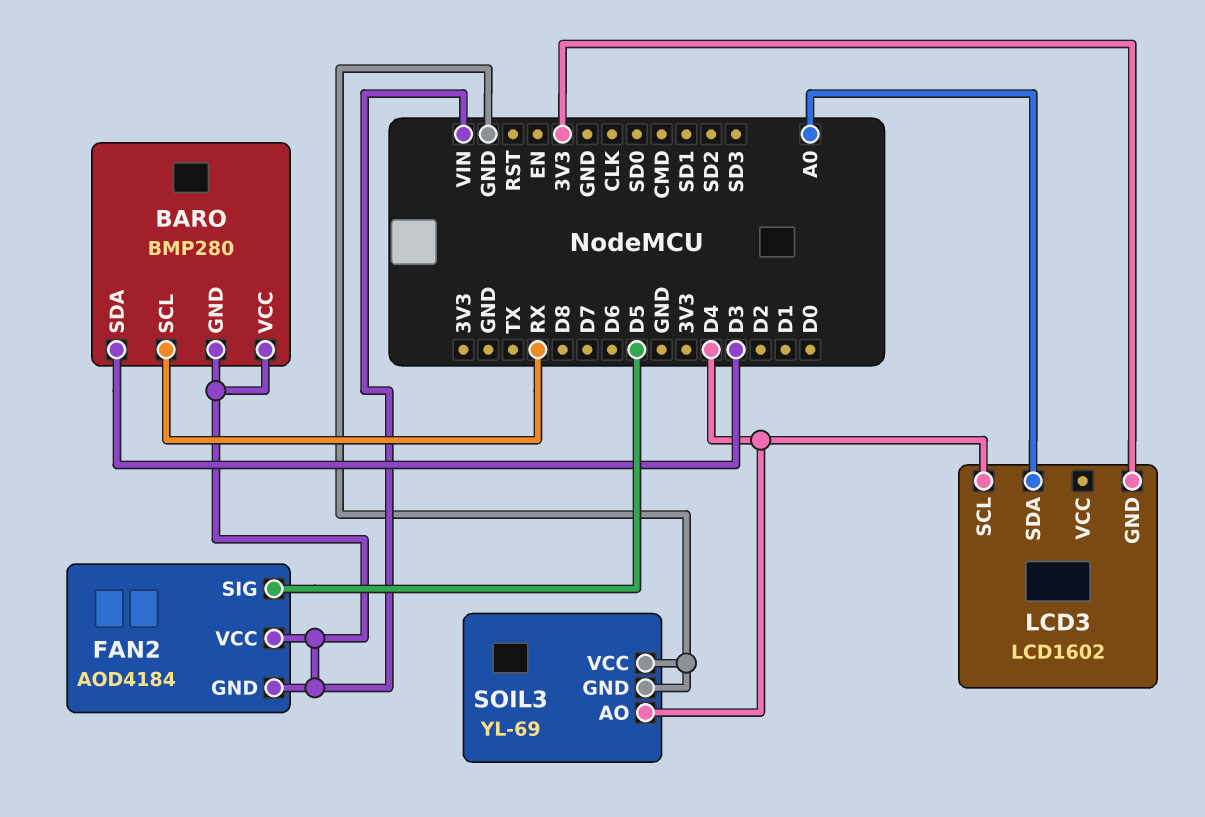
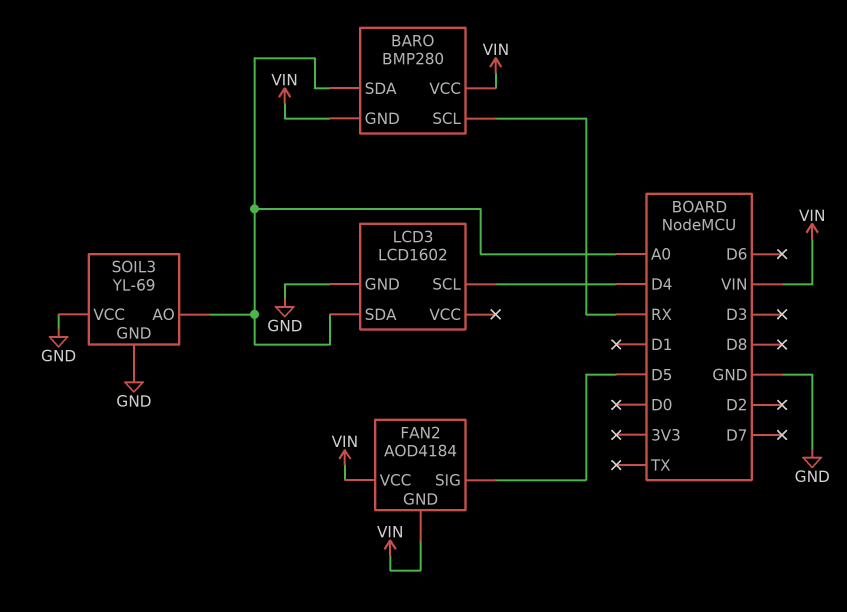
BARO pin SDA: D3 -> A0
LCD3 pin GND: 3V3 -> GND
SOIL3 pin AO: D4 -> A0

